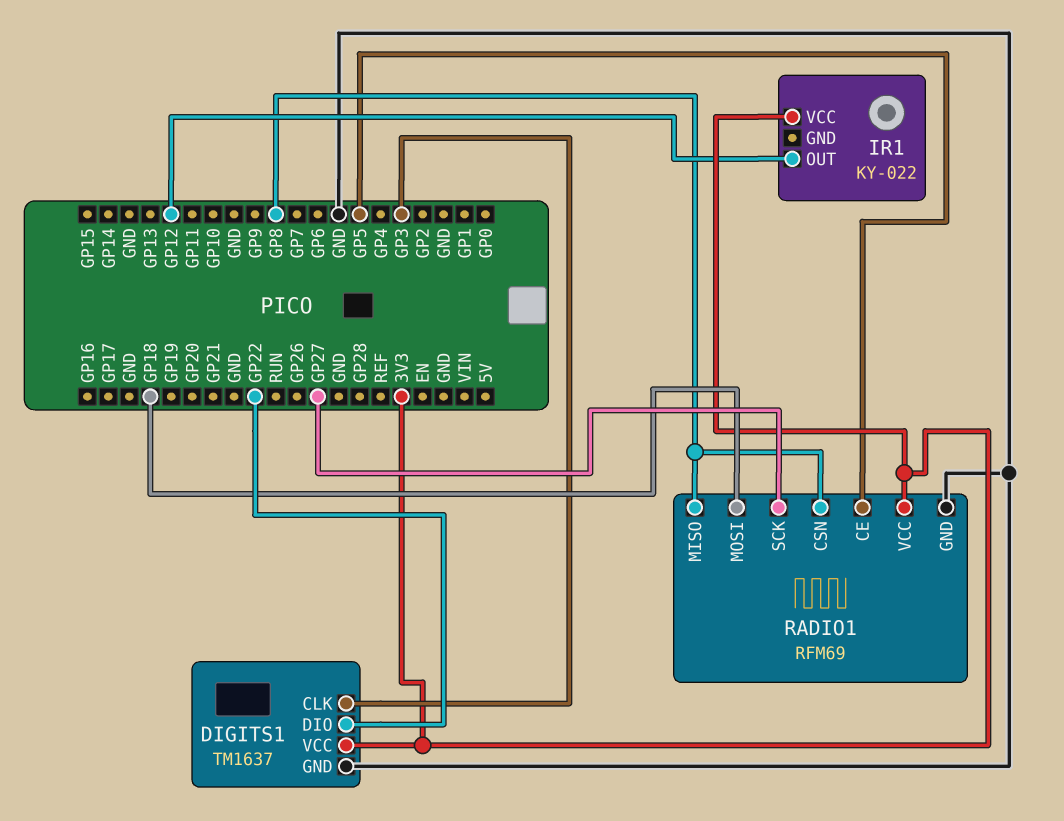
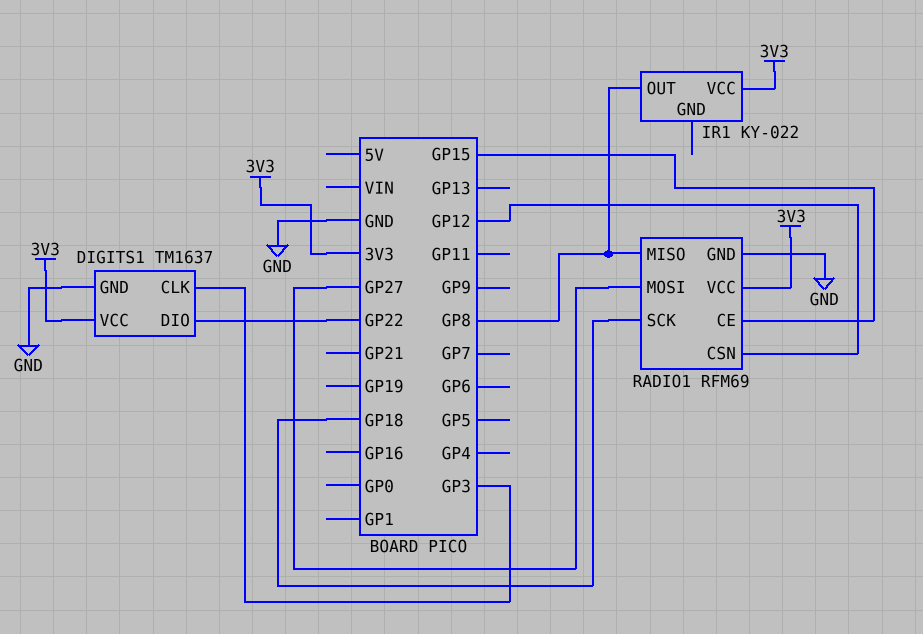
IR1 pin OUT: GP12 -> GP8
RADIO1 pin CE: GP5 -> GP15
RADIO1 pin CSN: GP8 -> GP12
RADIO1 pin MOSI: GP18 -> GP27
RADIO1 pin SCK: GP27 -> GP18

